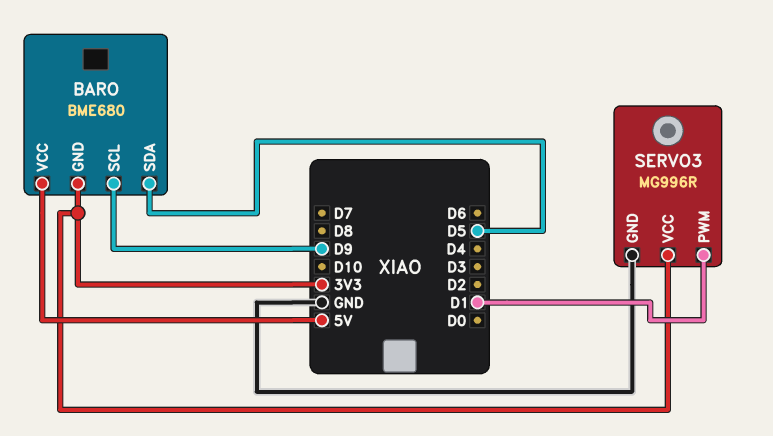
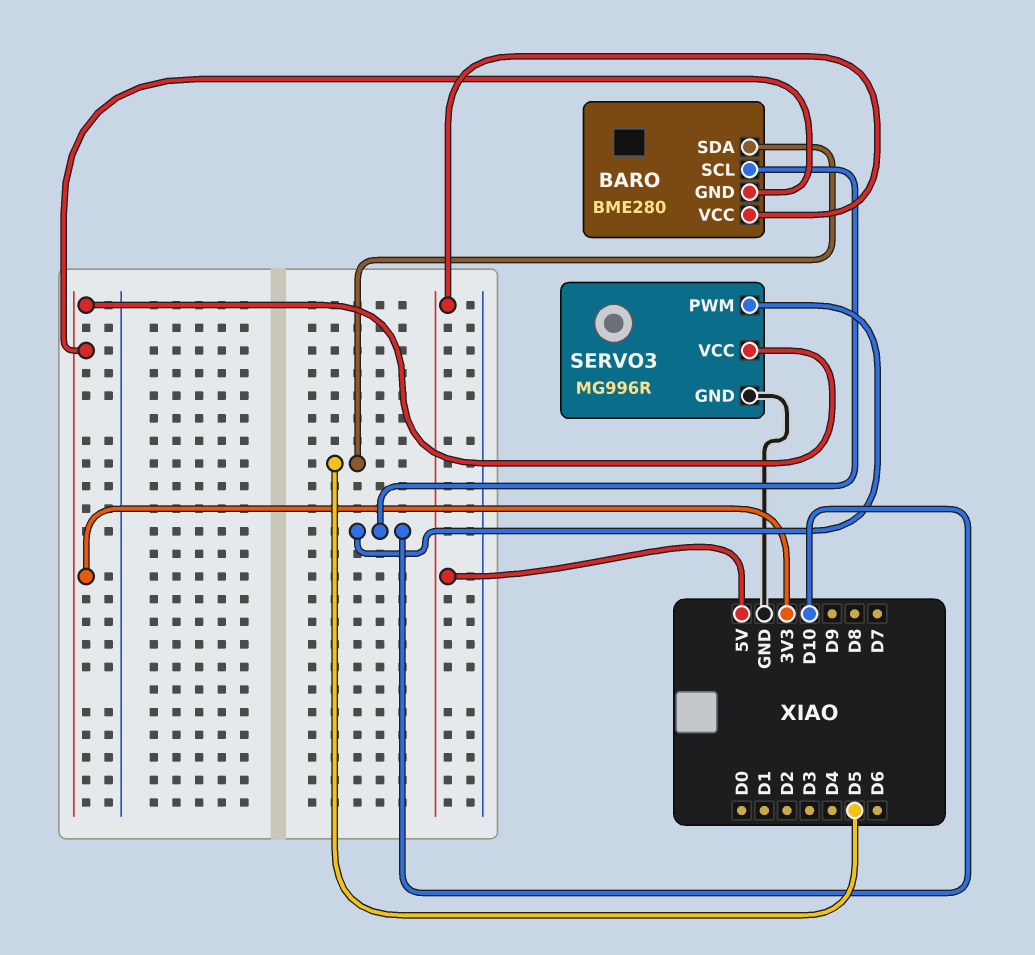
BARO: BME680 -> BME280
BARO pin SCL: D9 -> D10
SERVO3 pin PWM: D1 -> D10

